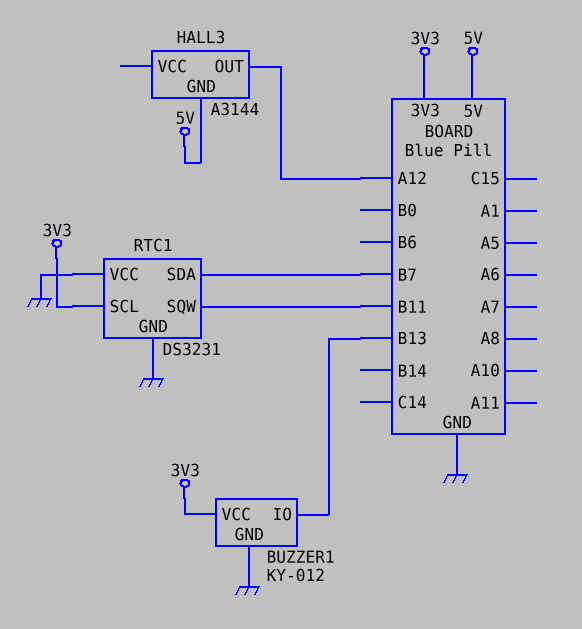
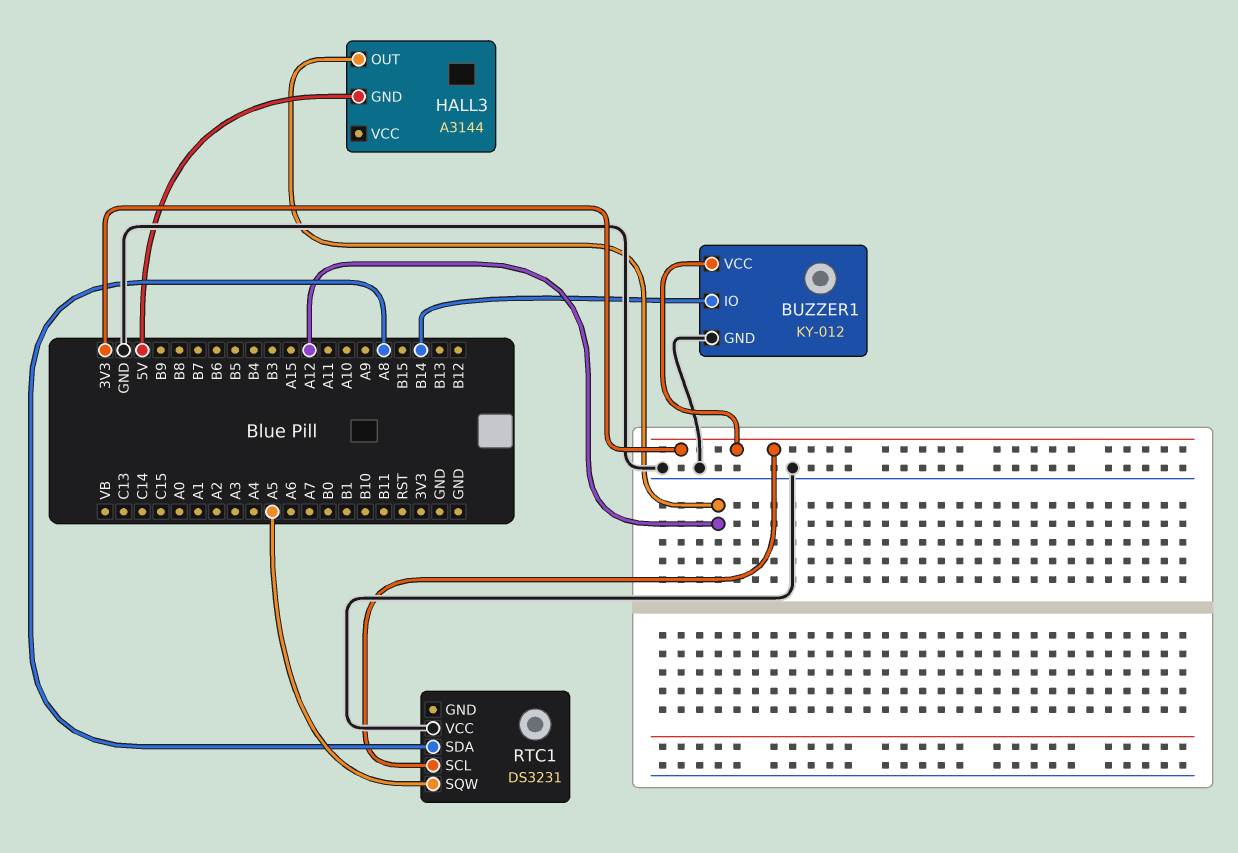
BUZZER1 pin IO: B13 -> B14
RTC1 pin GND: GND -> none
RTC1 pin SDA: B7 -> A8
RTC1 pin SQW: B11 -> A5

